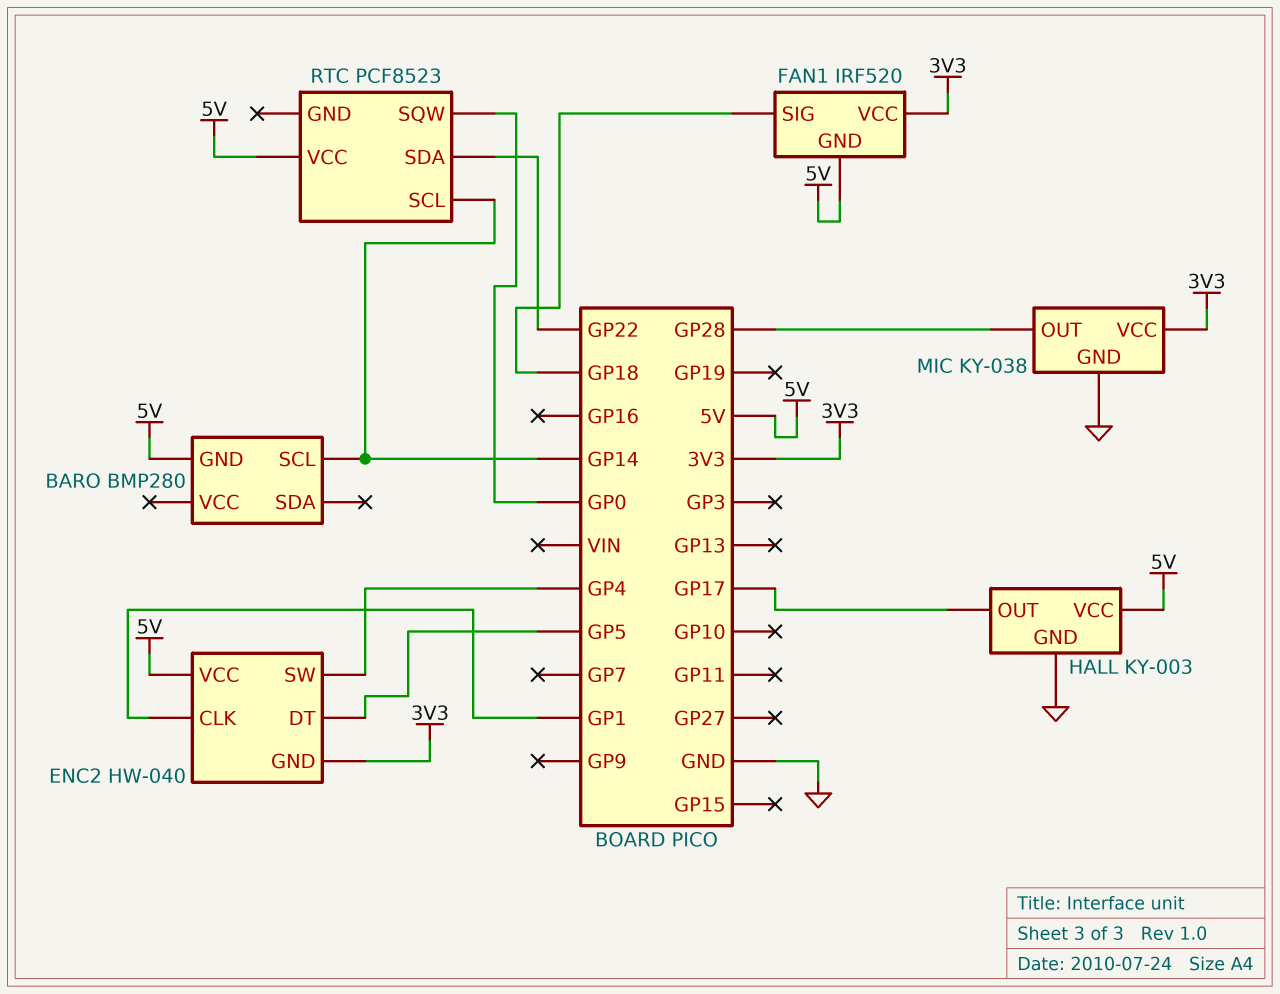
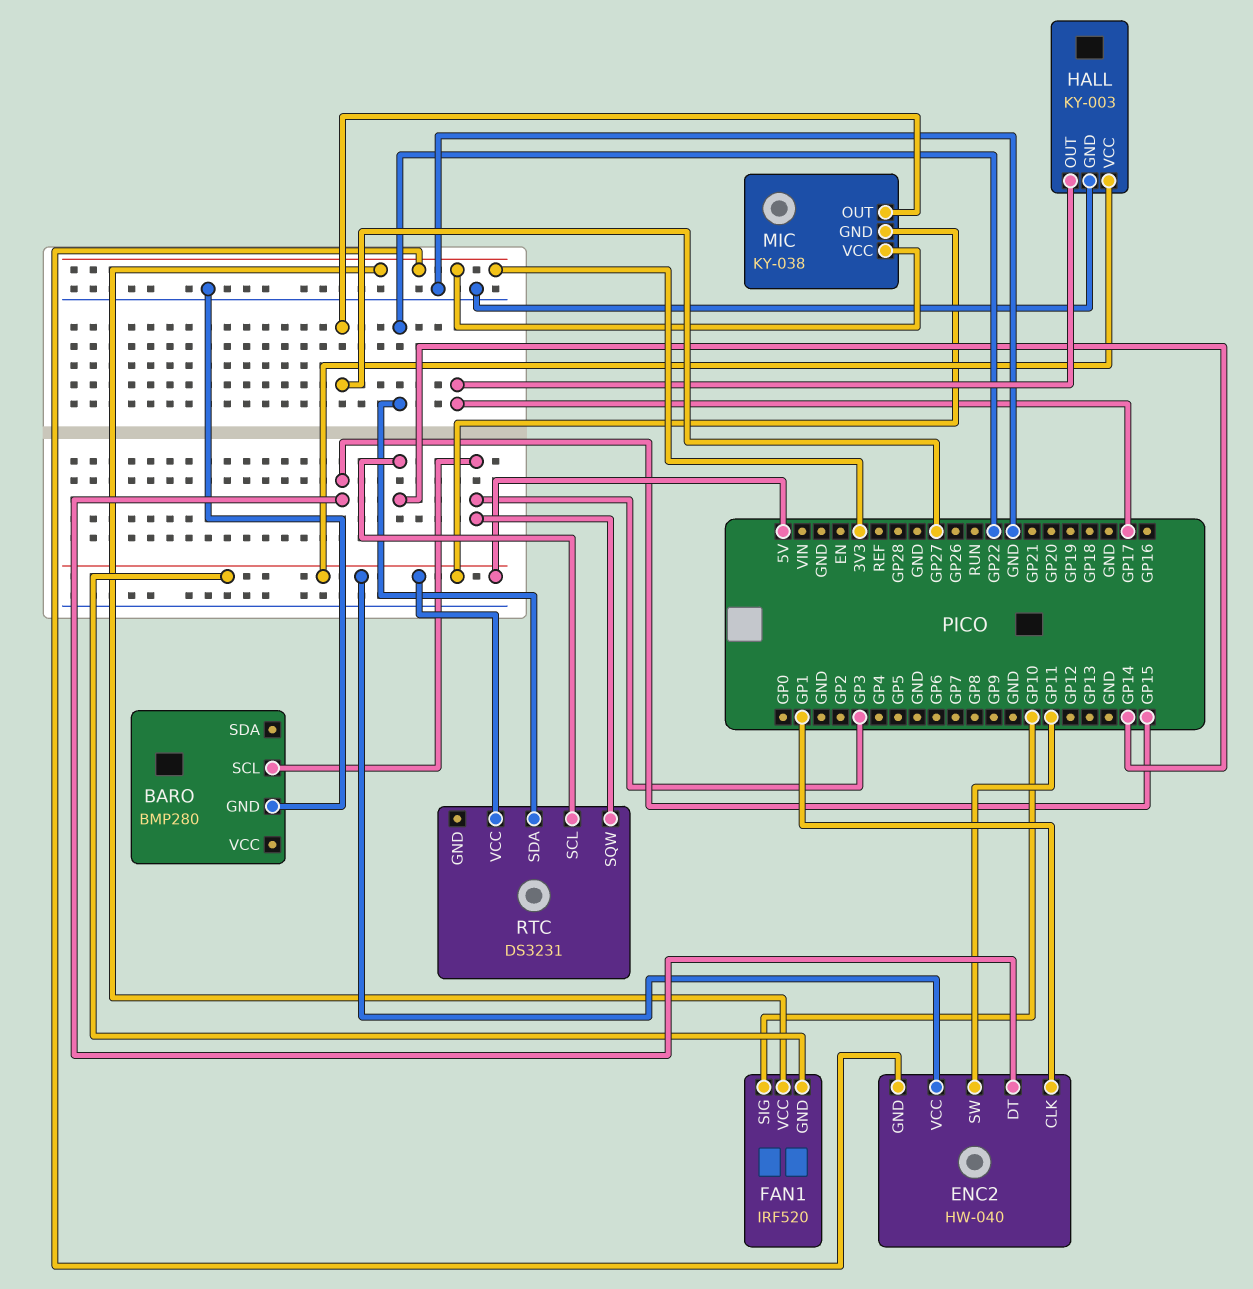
BARO pin GND: 5V -> GND
BARO pin SCL: GP14 -> GP3
ENC2 pin DT: GP5 -> GP15
ENC2 pin SW: GP4 -> GP11
FAN1 pin SIG: GP18 -> GP10
MIC pin GND: GND -> 5V
MIC pin OUT: GP28 -> GP27
RTC: PCF8523 -> DS3231
RTC pin SQW: GP0 -> GP3

